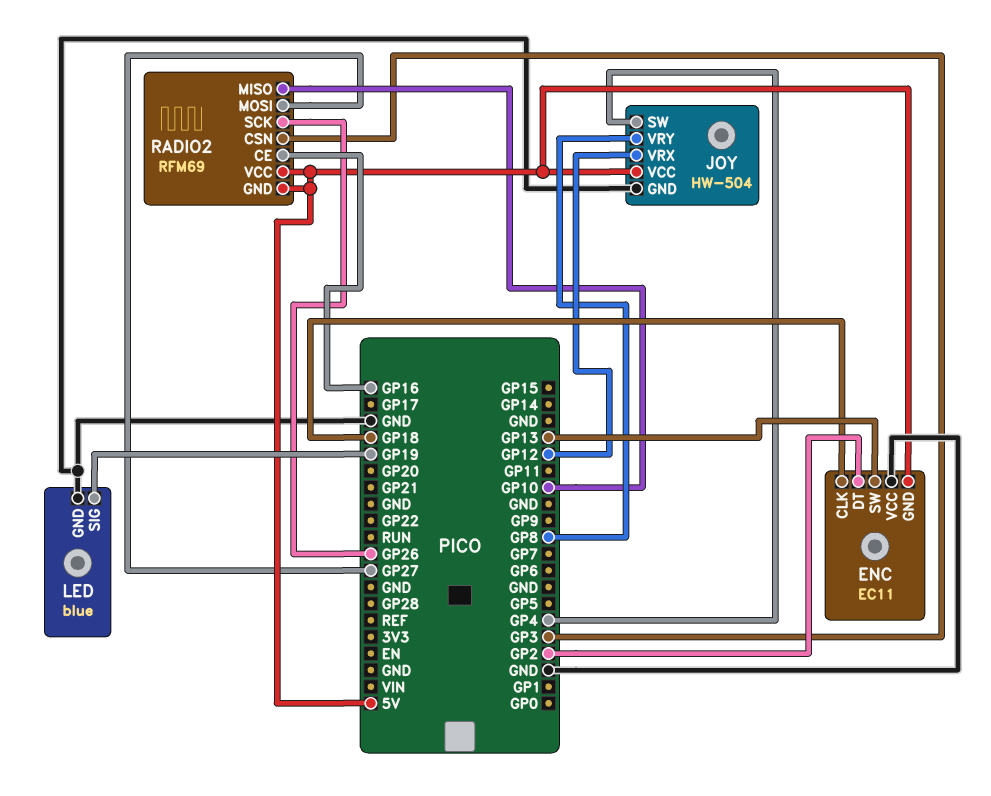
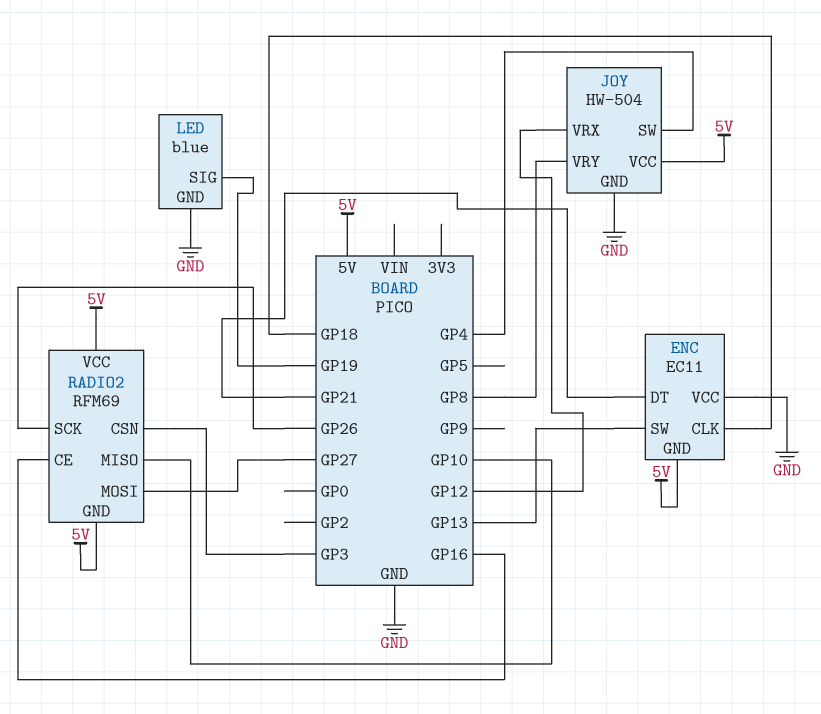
ENC pin DT: GP2 -> GP21

